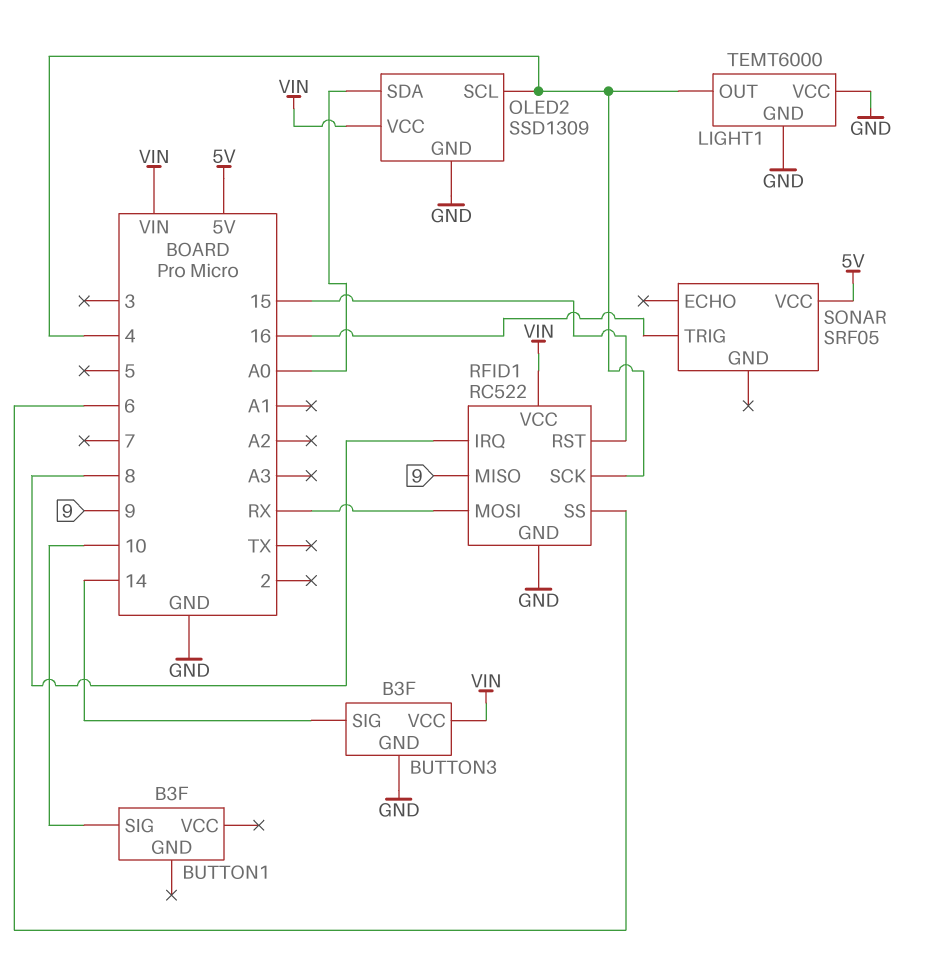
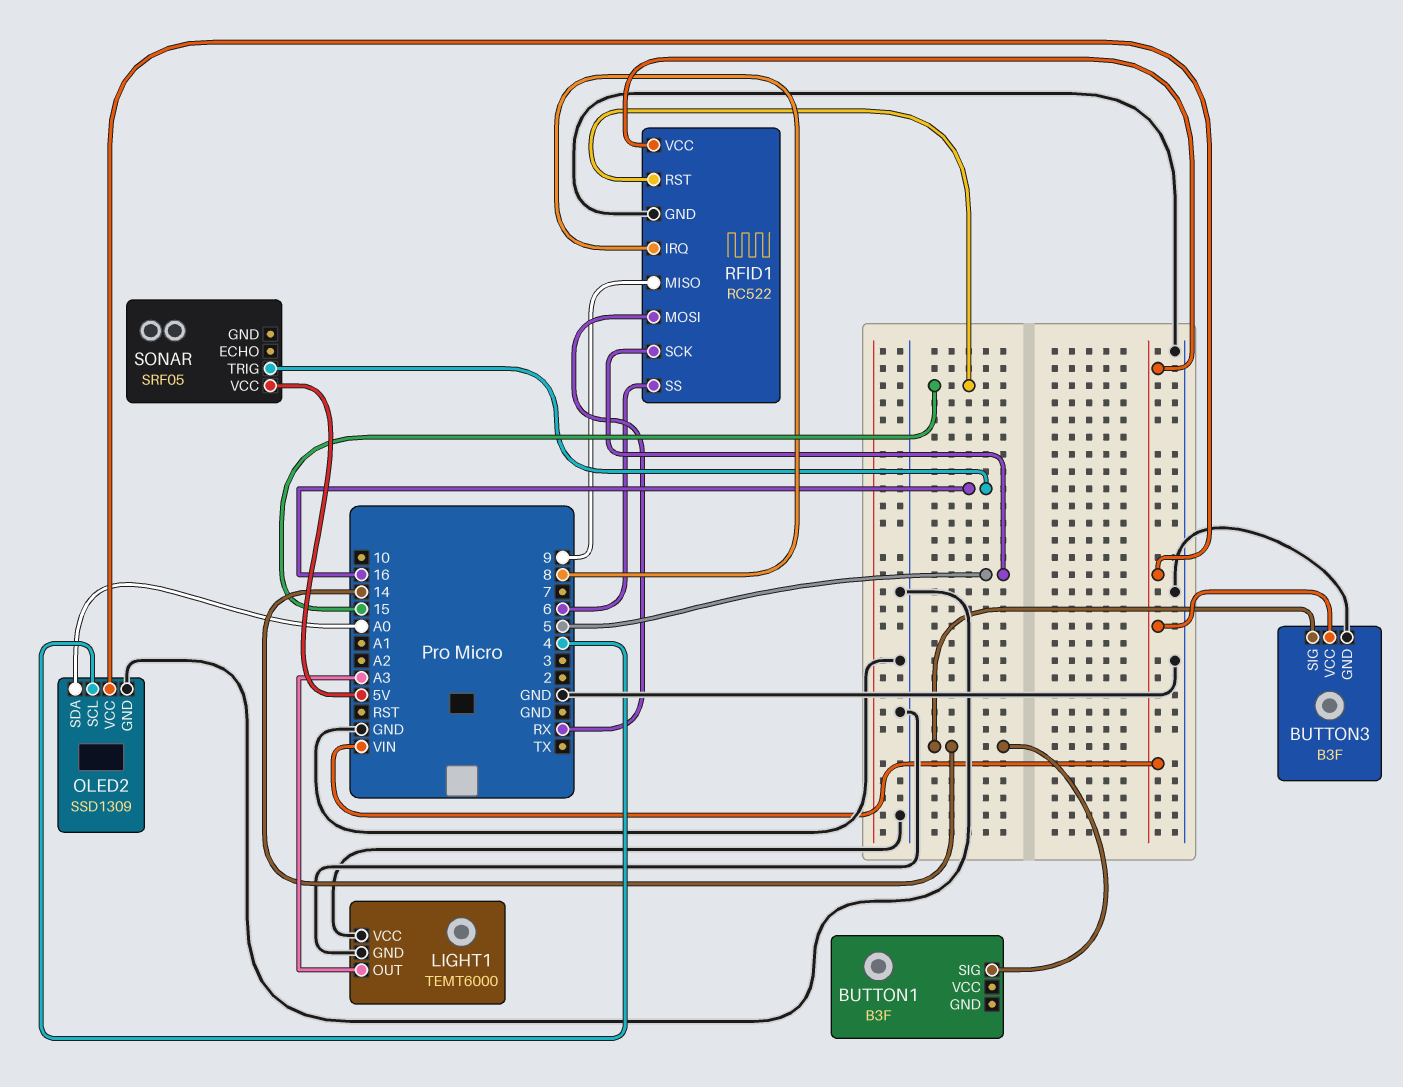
BUTTON1 pin SIG: 10 -> 14
LIGHT1 pin OUT: 4 -> A3
RFID1 pin SCK: 4 -> 5

